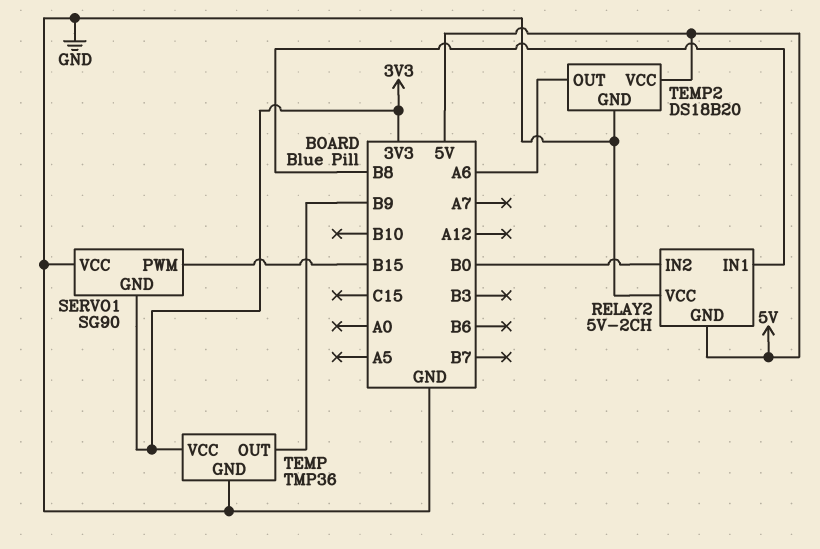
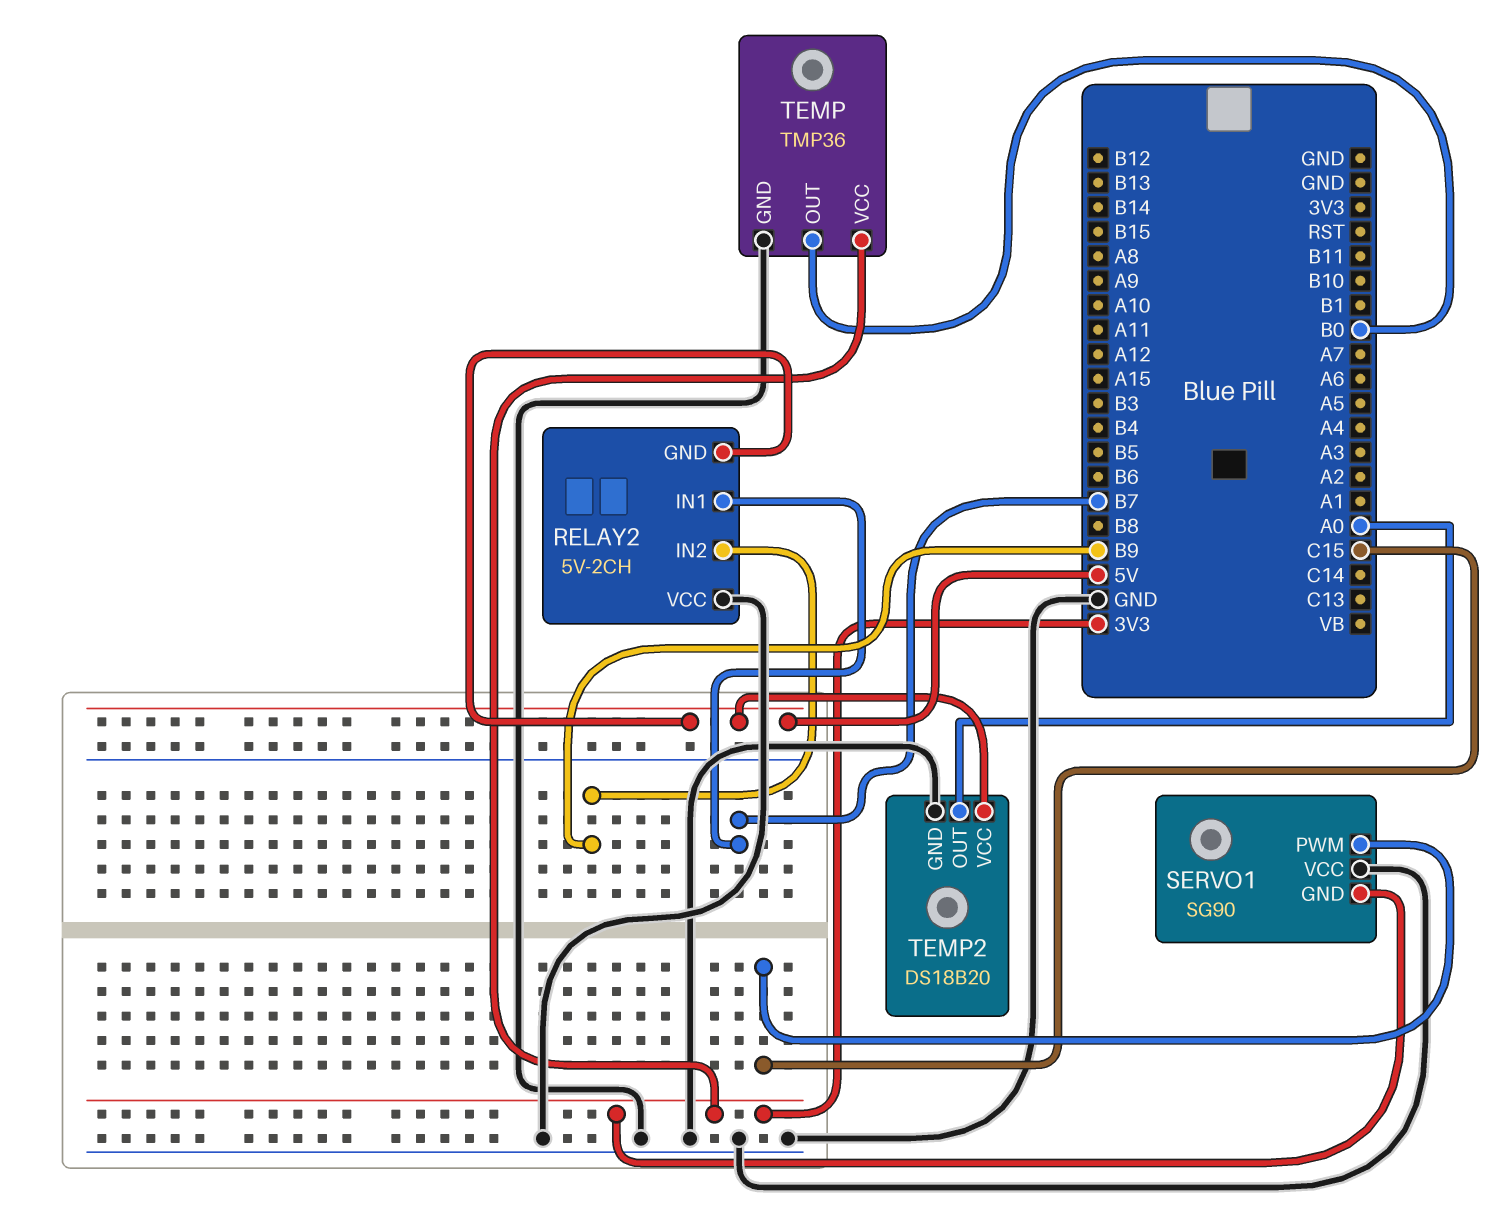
RELAY2 pin IN1: B8 -> B7
RELAY2 pin IN2: B0 -> B9
SERVO1 pin PWM: B15 -> C15
TEMP pin OUT: B9 -> B0
TEMP2 pin OUT: A6 -> A0

